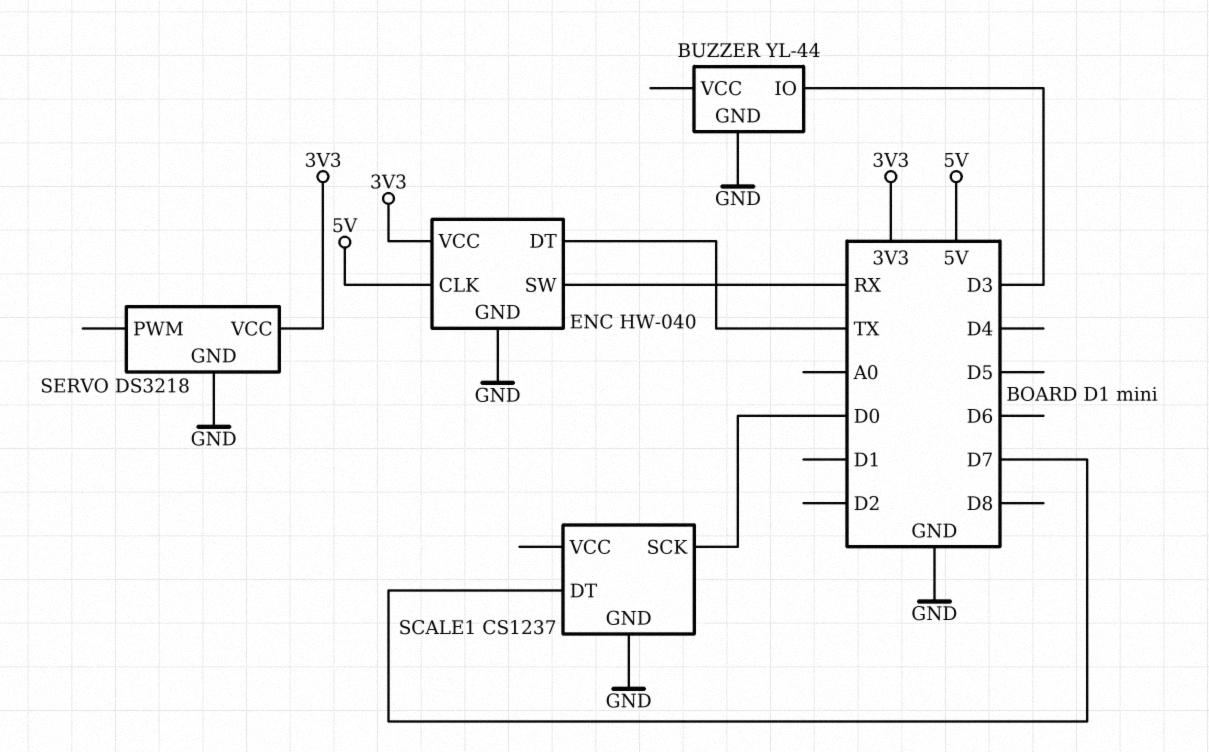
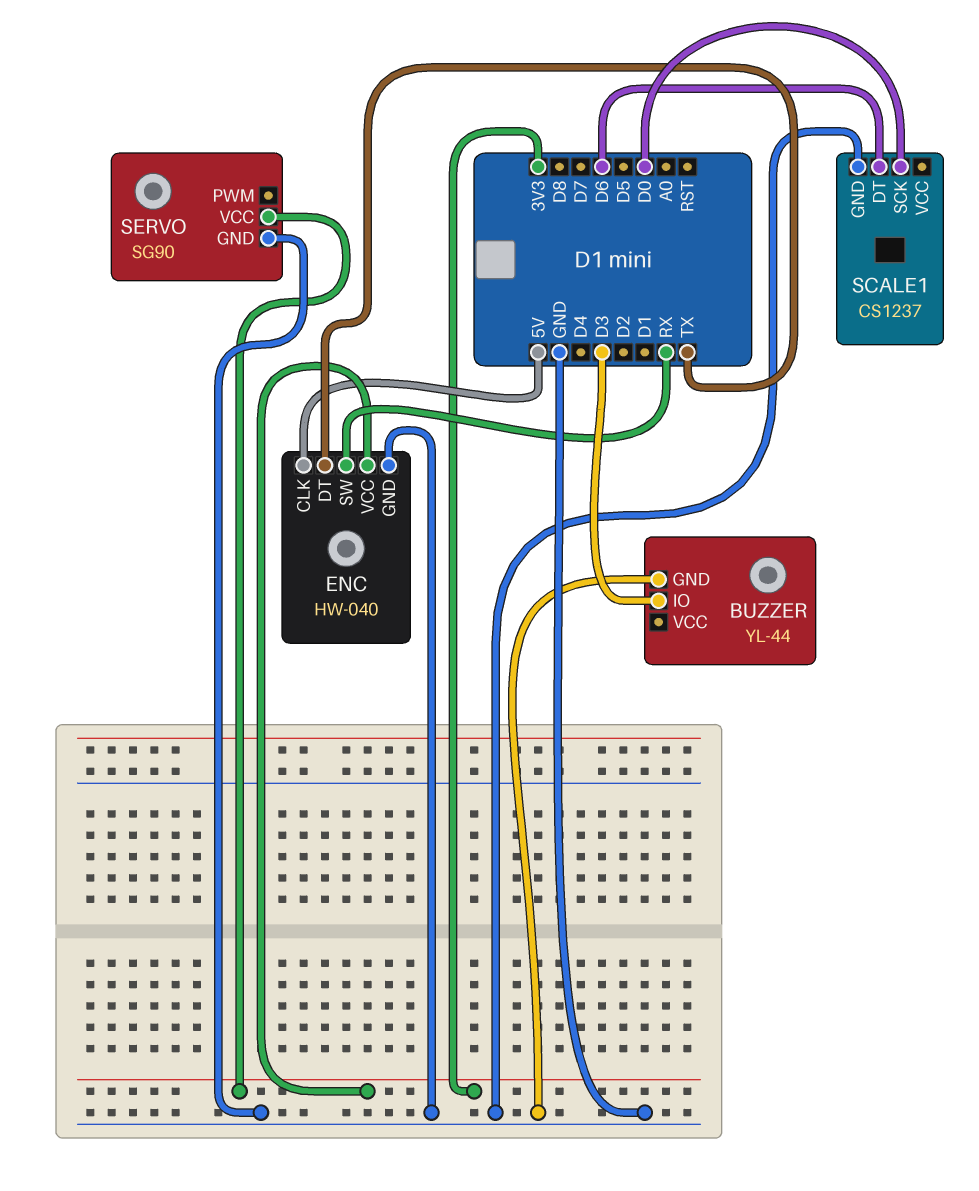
SCALE1 pin DT: D7 -> D6
SERVO: DS3218 -> SG90

